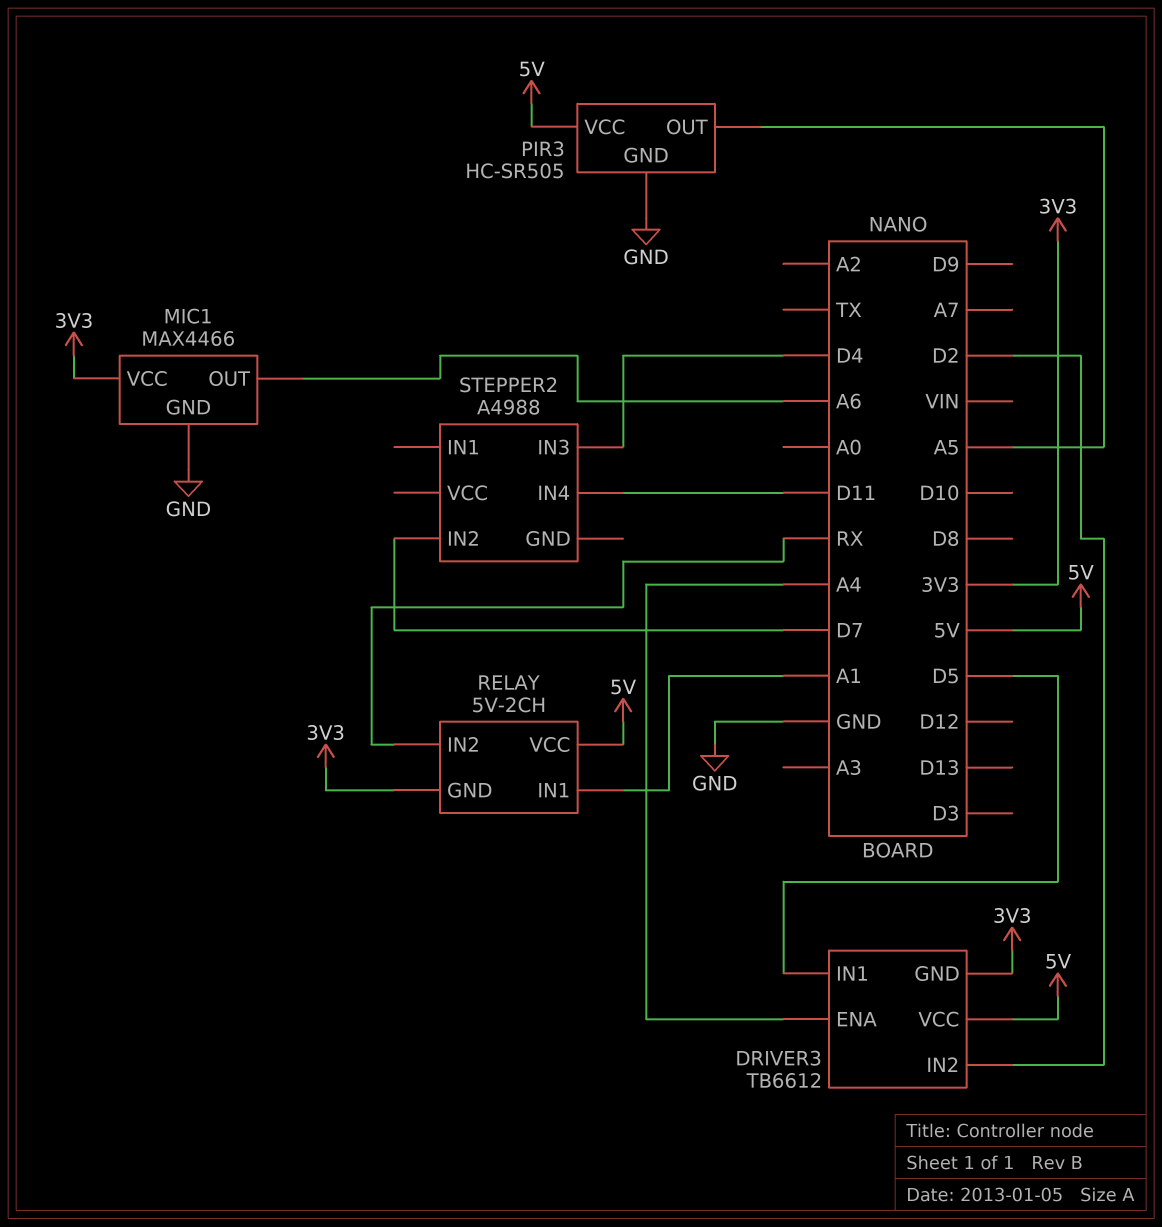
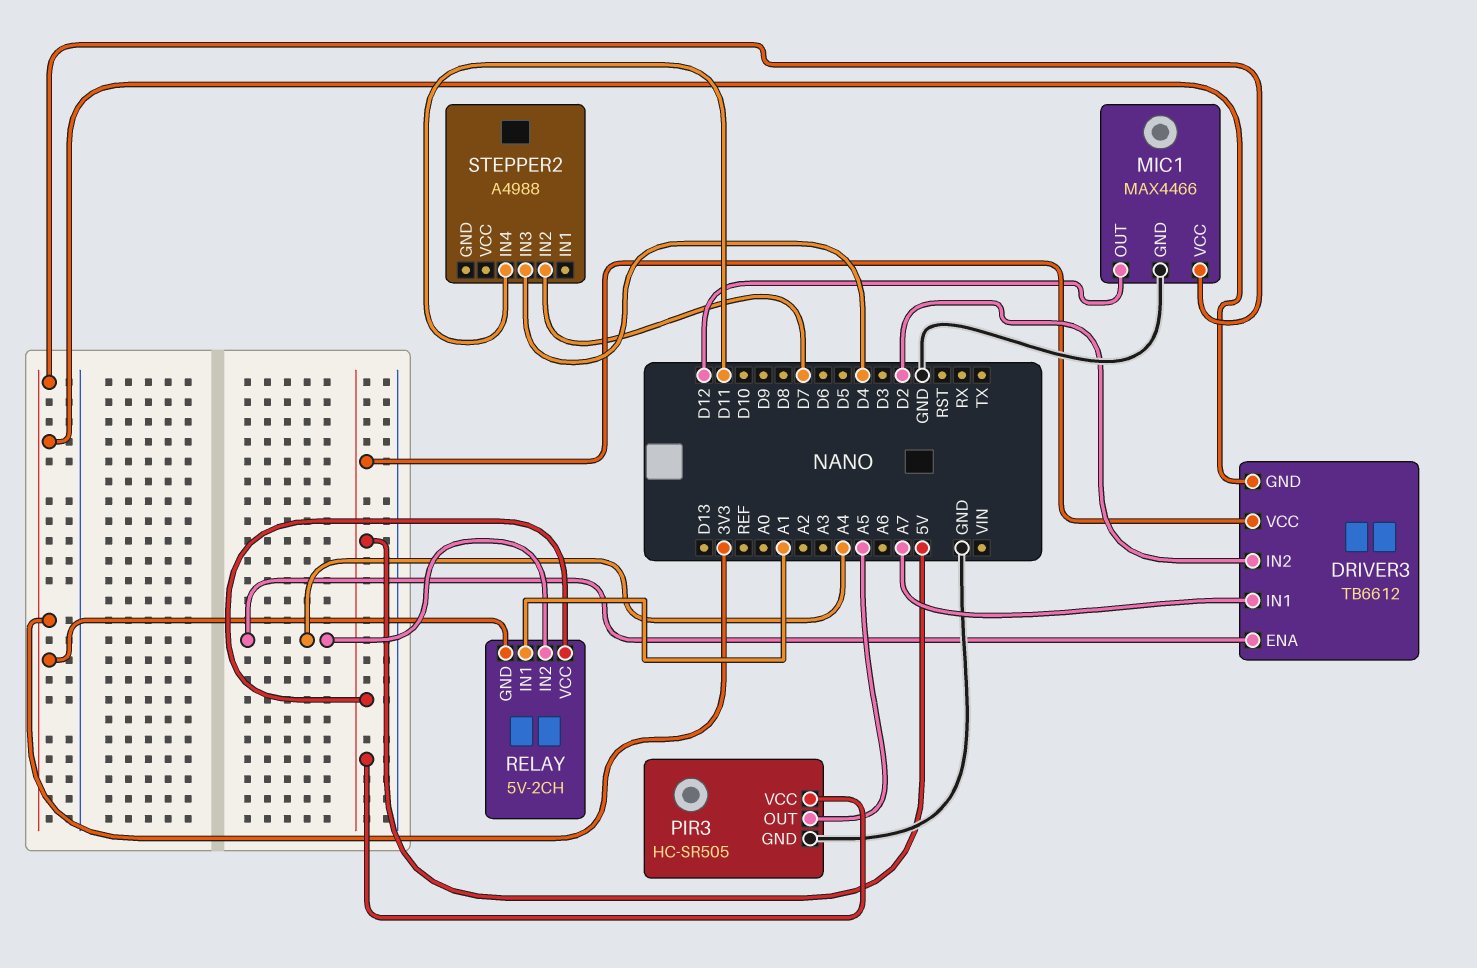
DRIVER3 pin IN1: D5 -> A7
MIC1 pin OUT: A6 -> D12
RELAY pin IN2: RX -> A4

